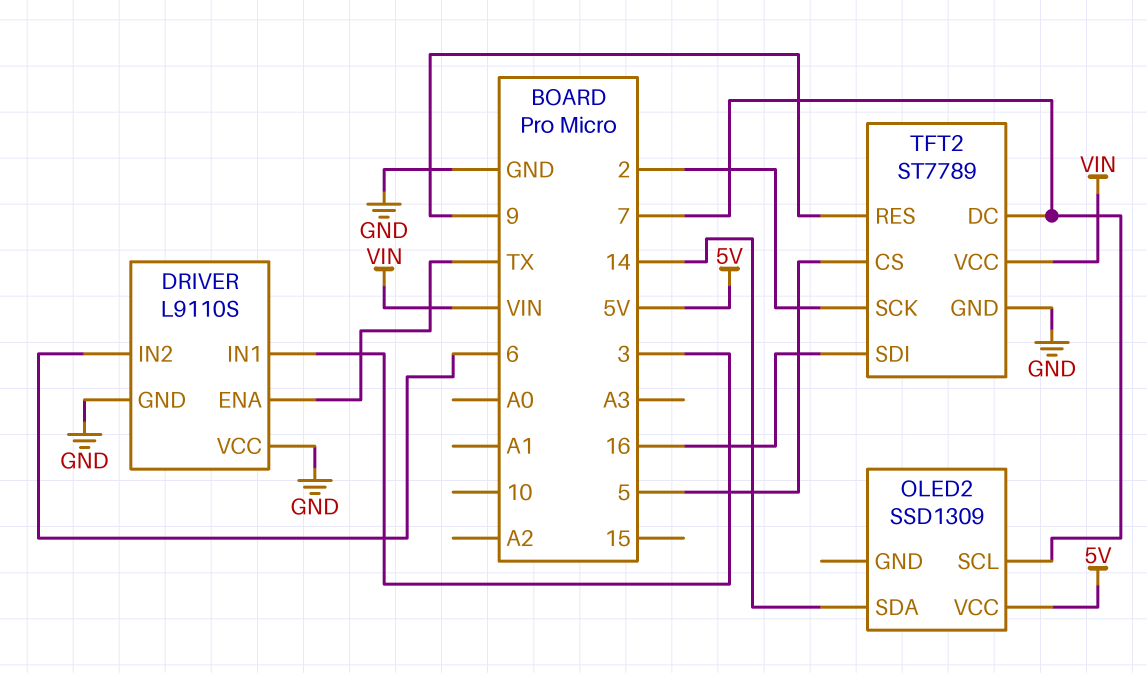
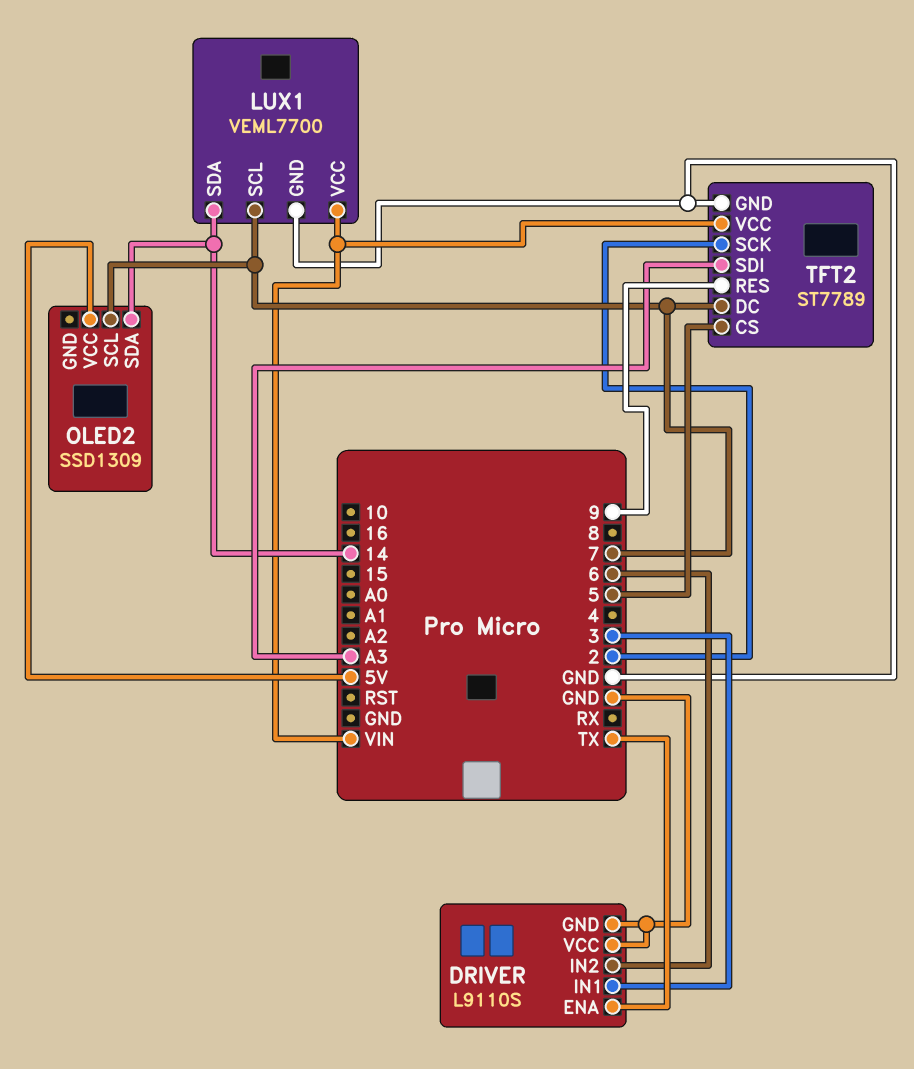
LUX1: none -> VEML7700
LUX1 pin GND: none -> GND
LUX1 pin SCL: none -> 7
LUX1 pin SDA: none -> 14
LUX1 pin VCC: none -> VIN
TFT2 pin SDI: 16 -> A3

